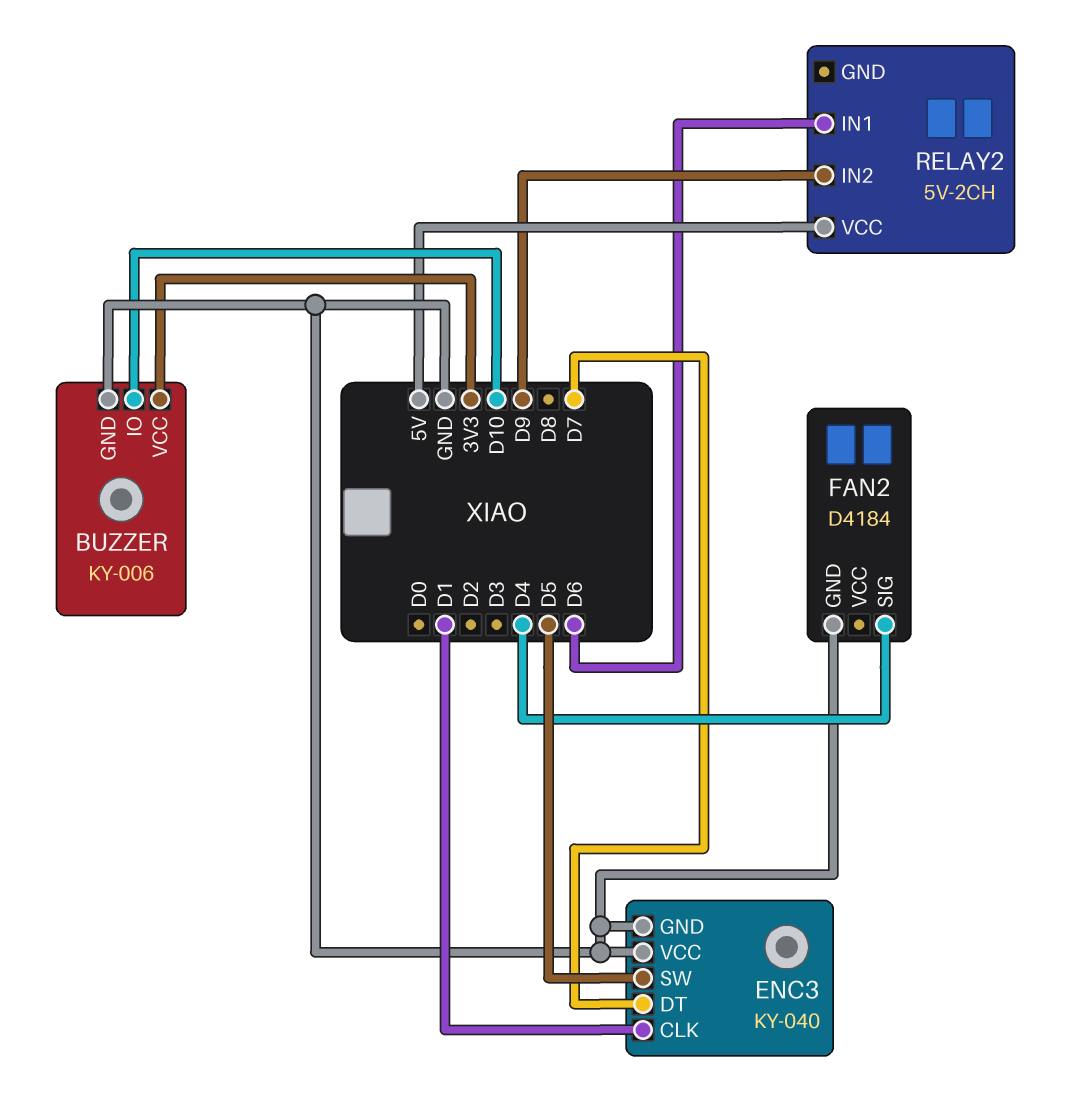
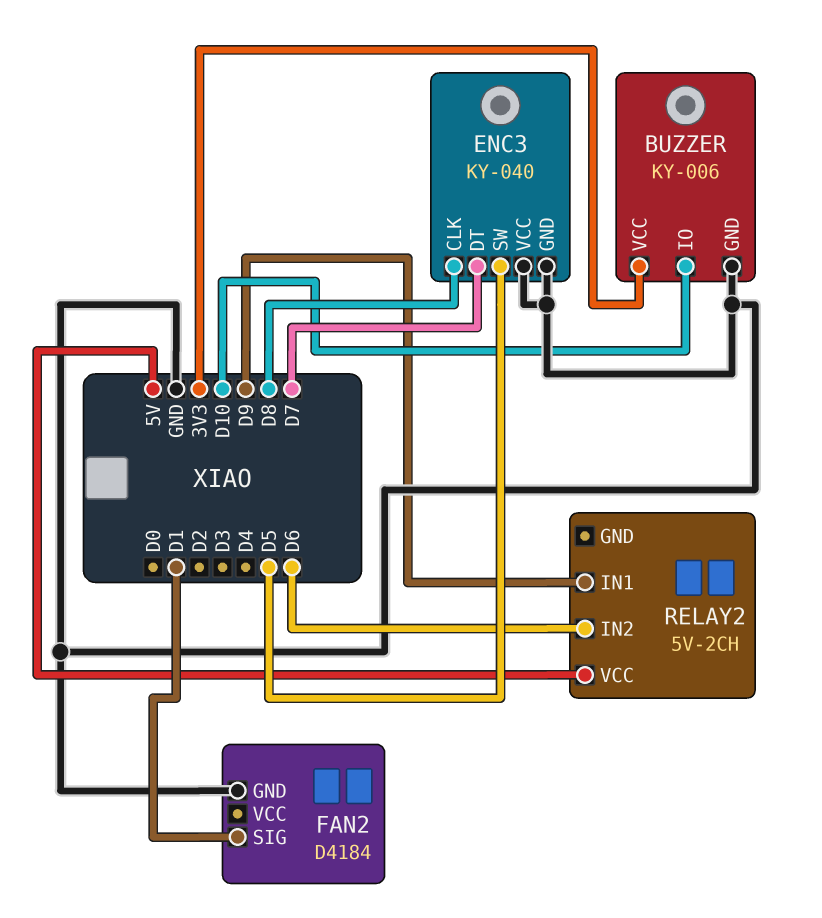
ENC3 pin CLK: D1 -> D8
FAN2 pin SIG: D4 -> D1
RELAY2 pin IN1: D6 -> D9
RELAY2 pin IN2: D9 -> D6

